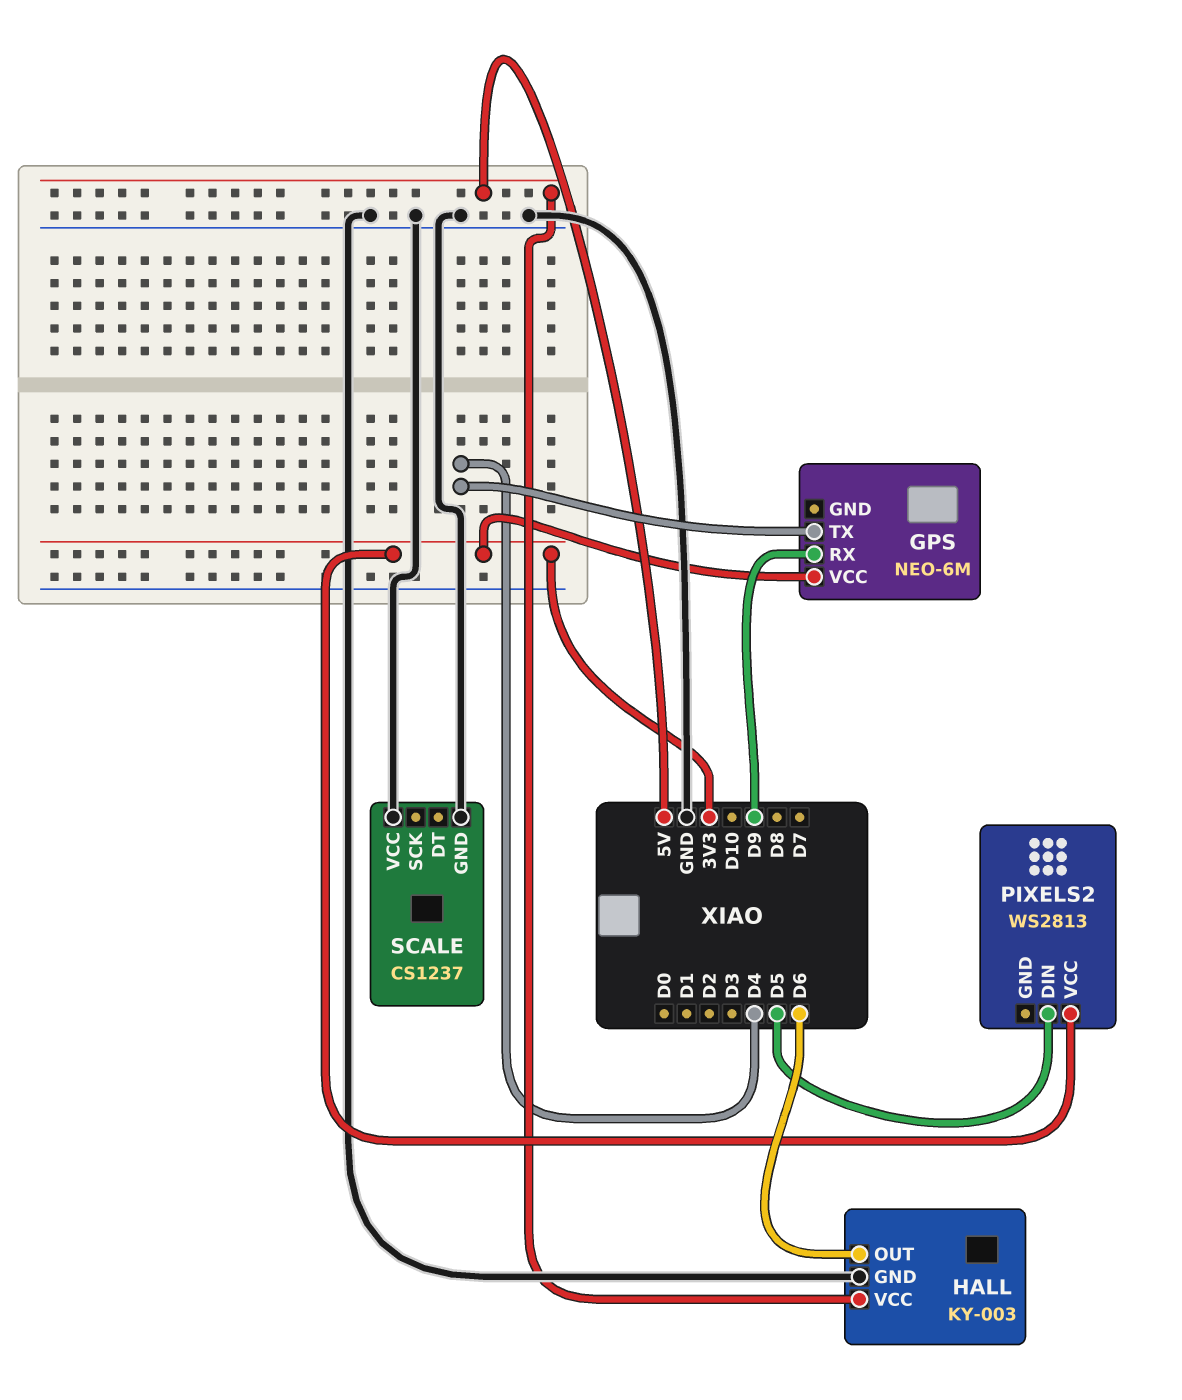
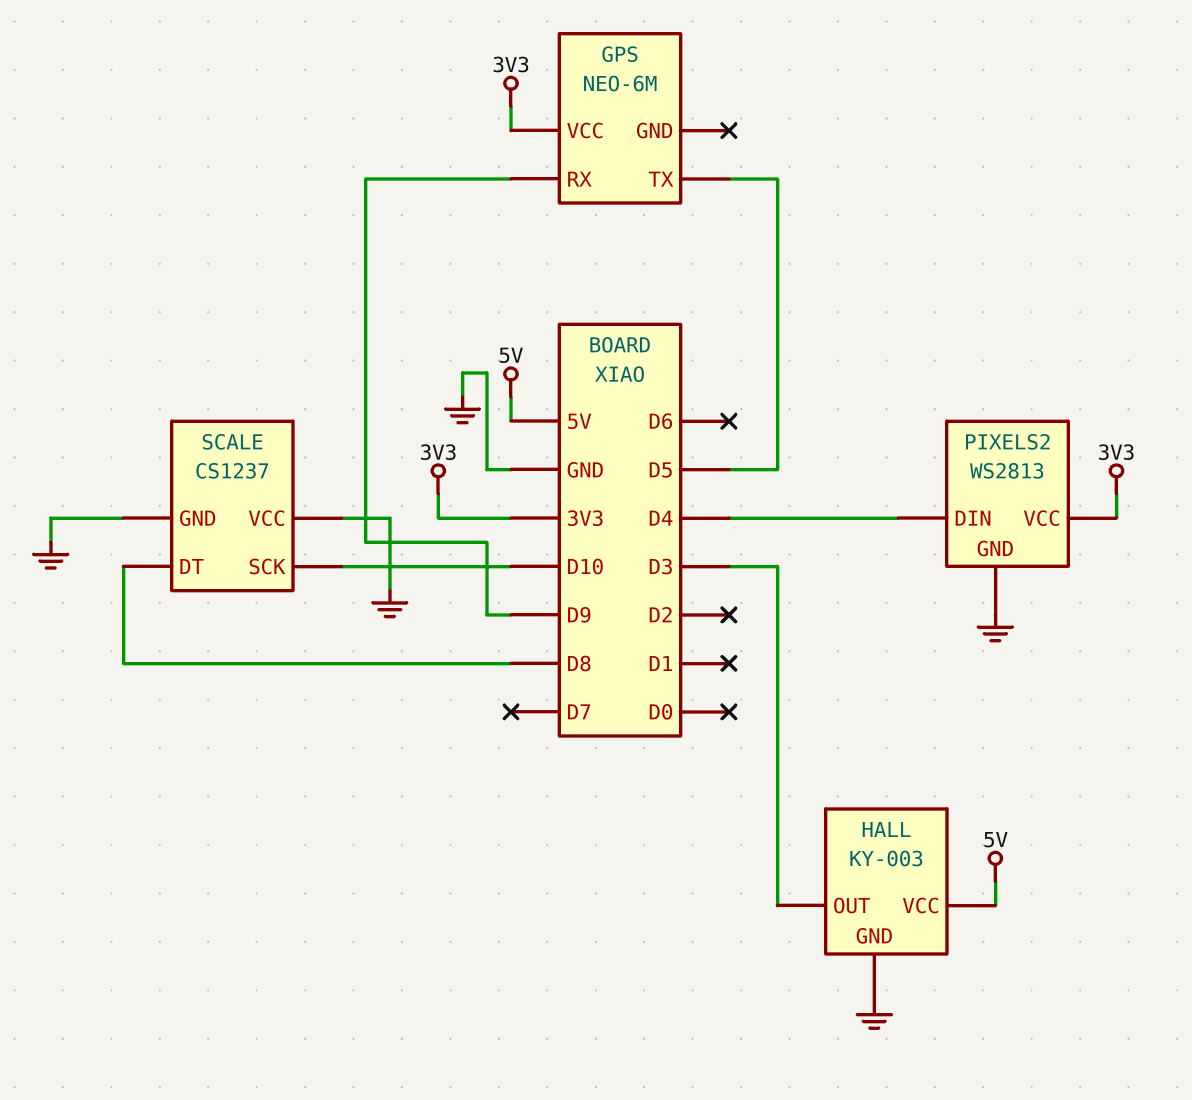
GPS pin TX: D4 -> D5
HALL pin OUT: D6 -> D3
PIXELS2 pin DIN: D5 -> D4
PIXELS2 pin GND: none -> GND
SCALE pin DT: none -> D8
SCALE pin SCK: none -> D10

